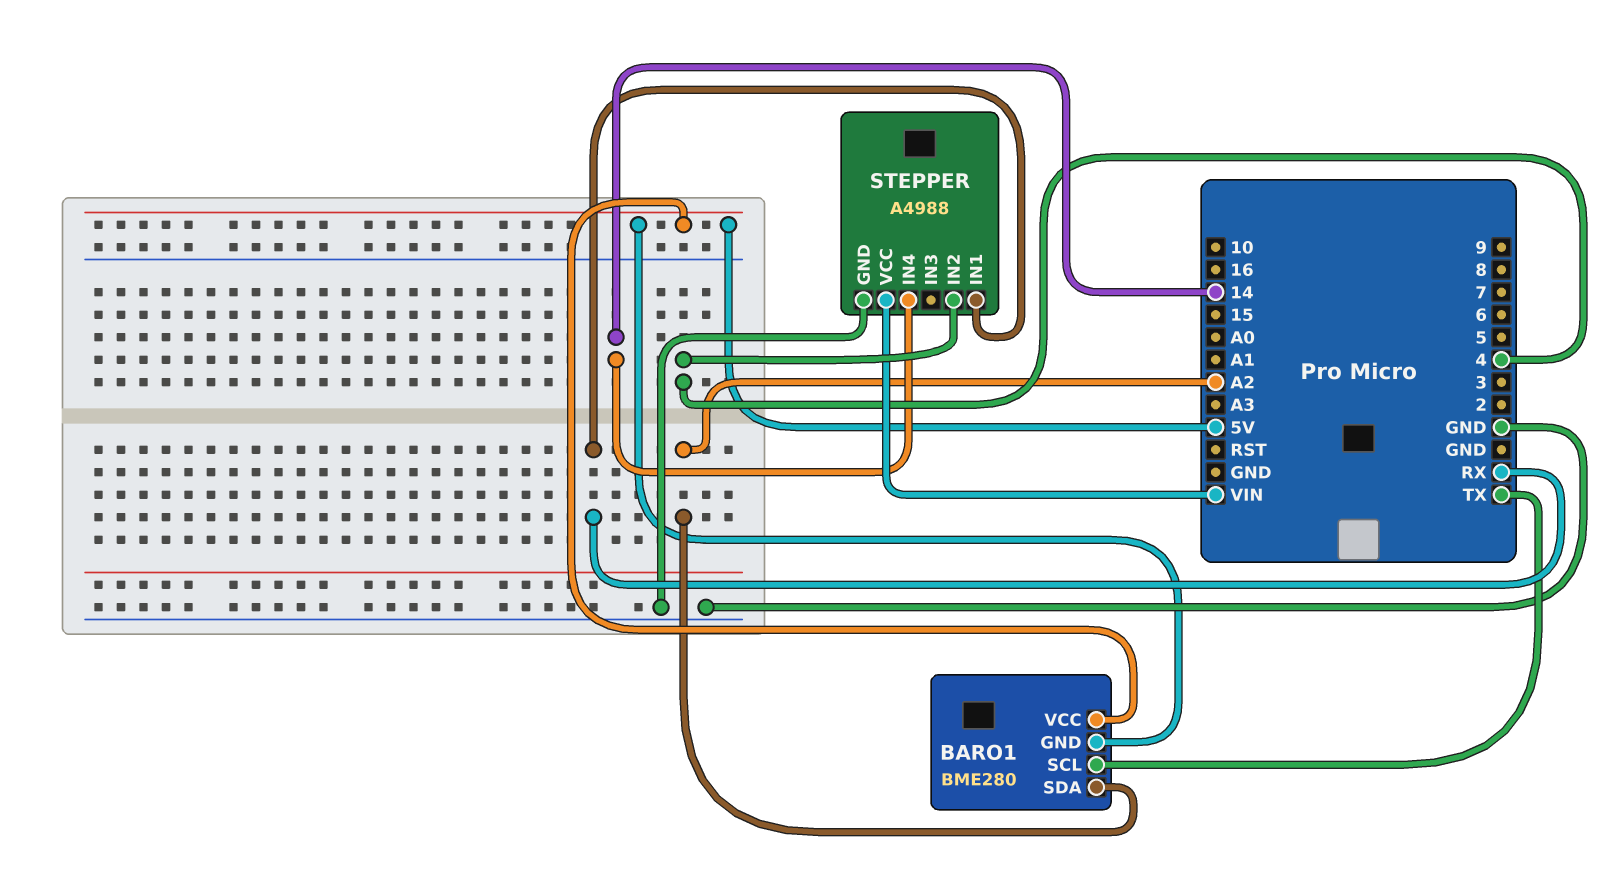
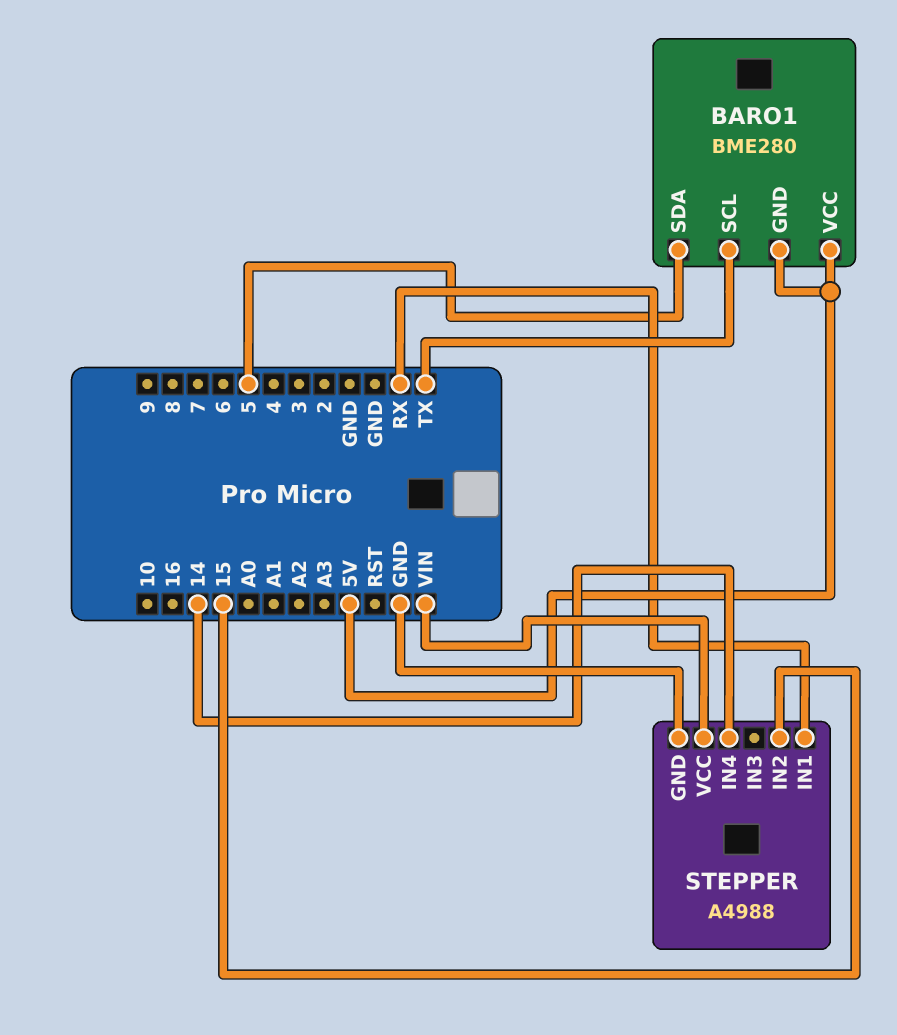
BARO1 pin SDA: A2 -> 5
STEPPER pin IN2: 4 -> 15

